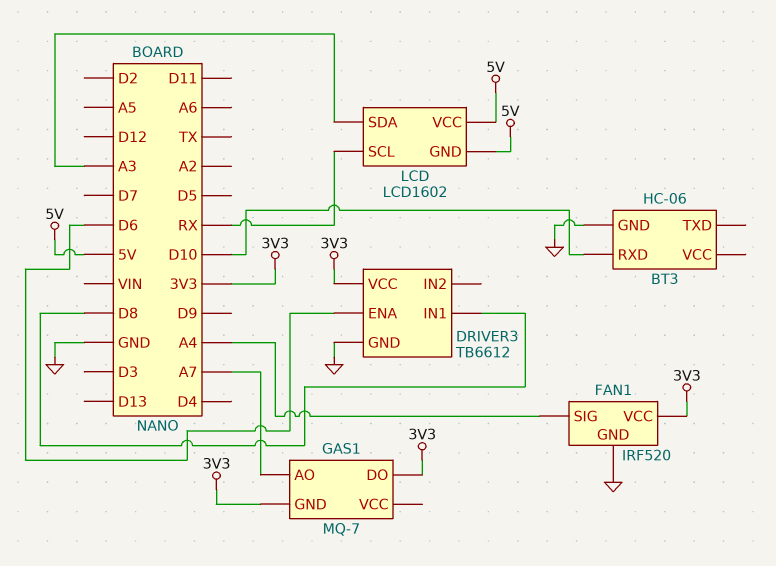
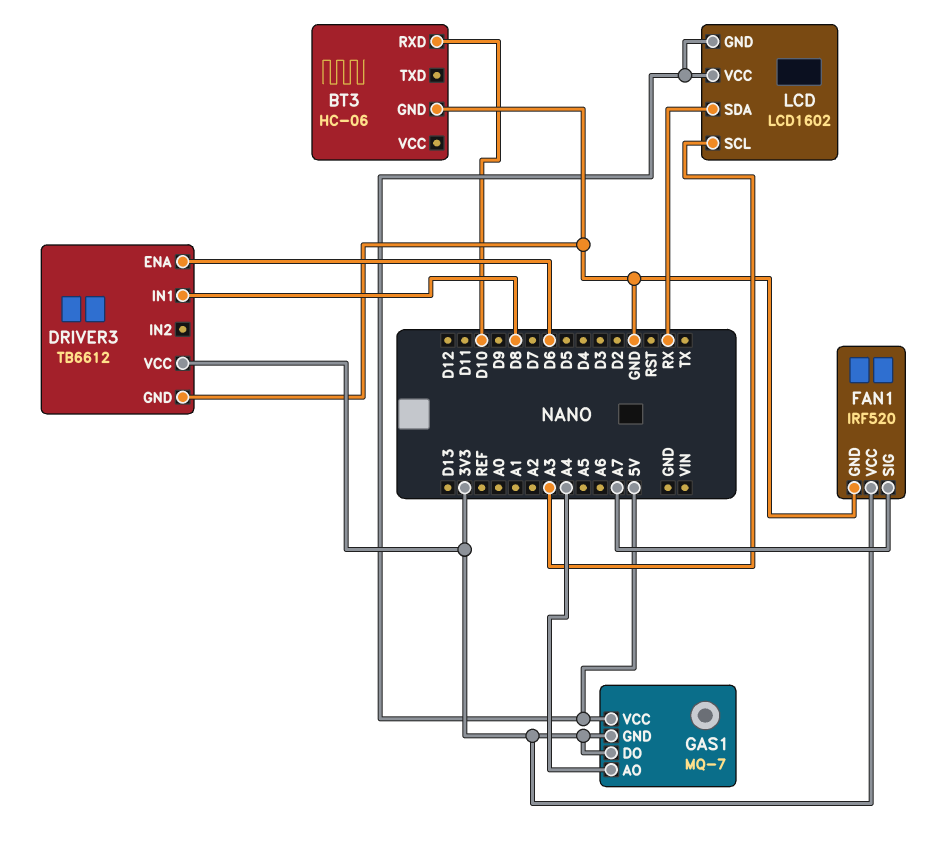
FAN1 pin SIG: A4 -> A7
GAS1 pin AO: A7 -> A4
GAS1 pin VCC: none -> 5V
LCD pin SCL: RX -> A3
LCD pin SDA: A3 -> RX

